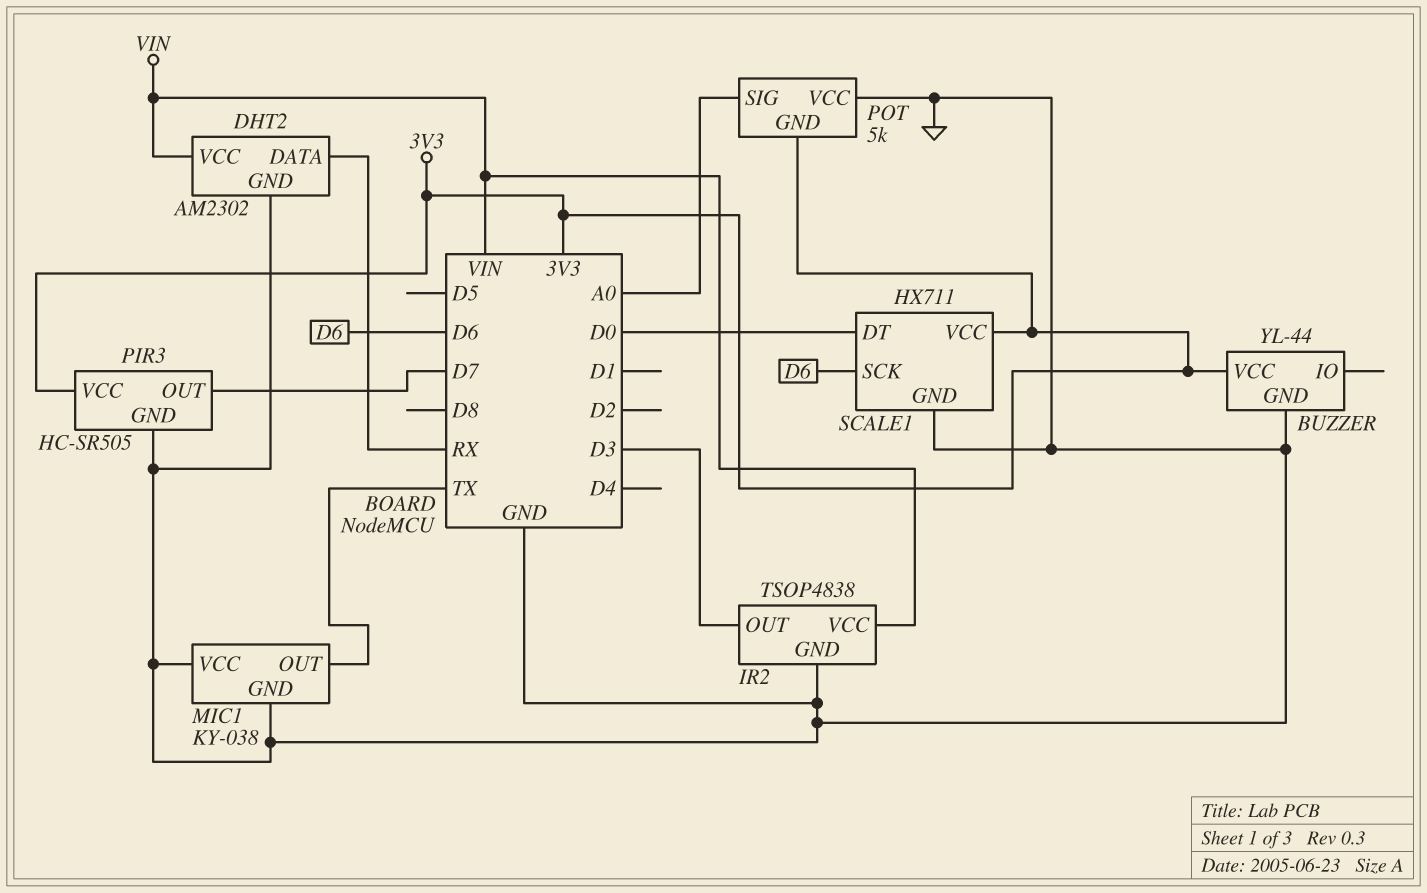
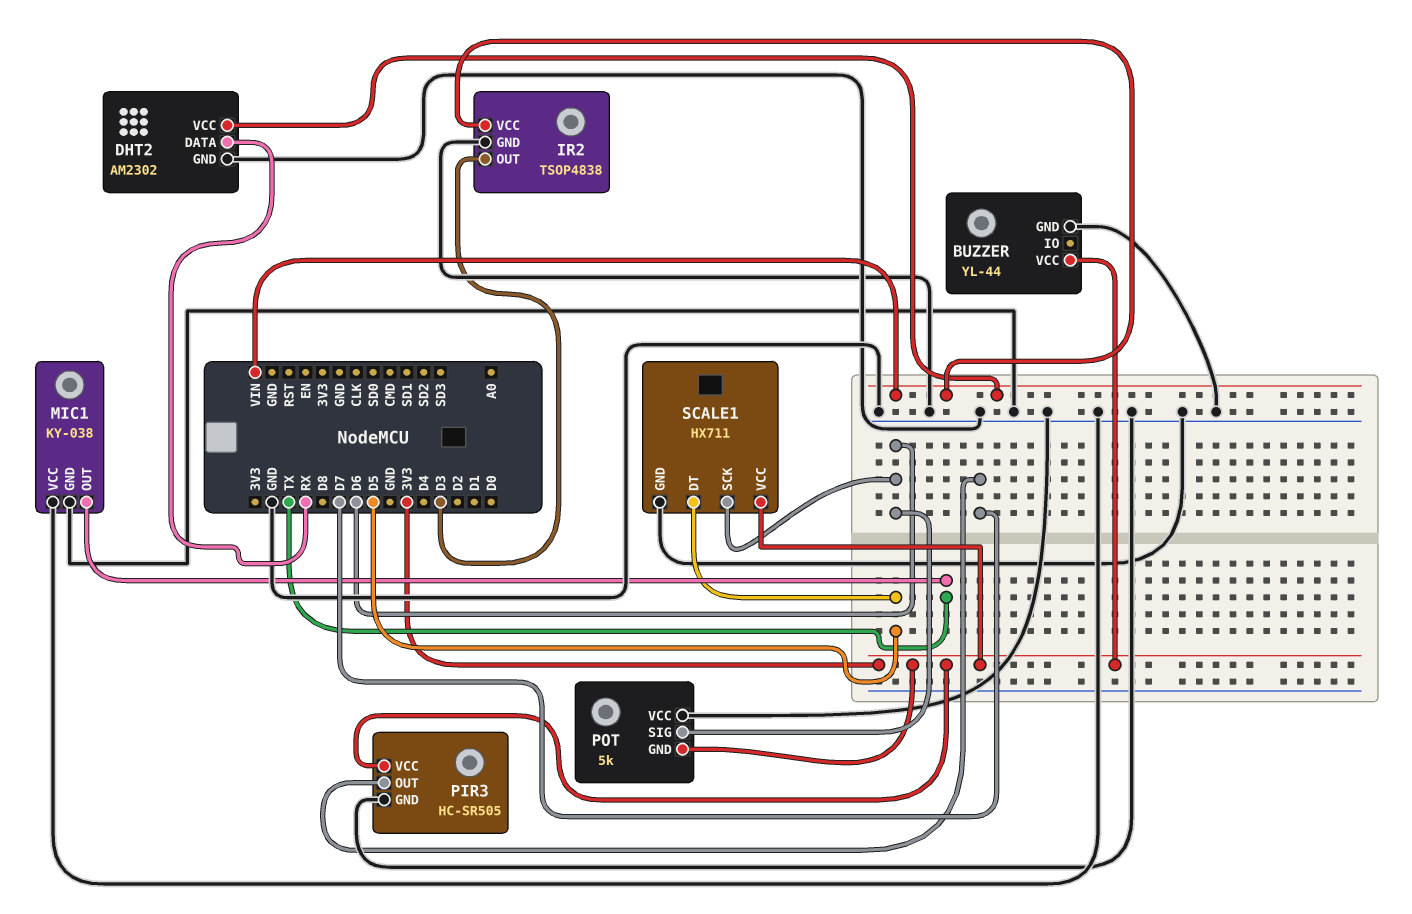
POT pin SIG: A0 -> D6
SCALE1 pin DT: D0 -> D5

